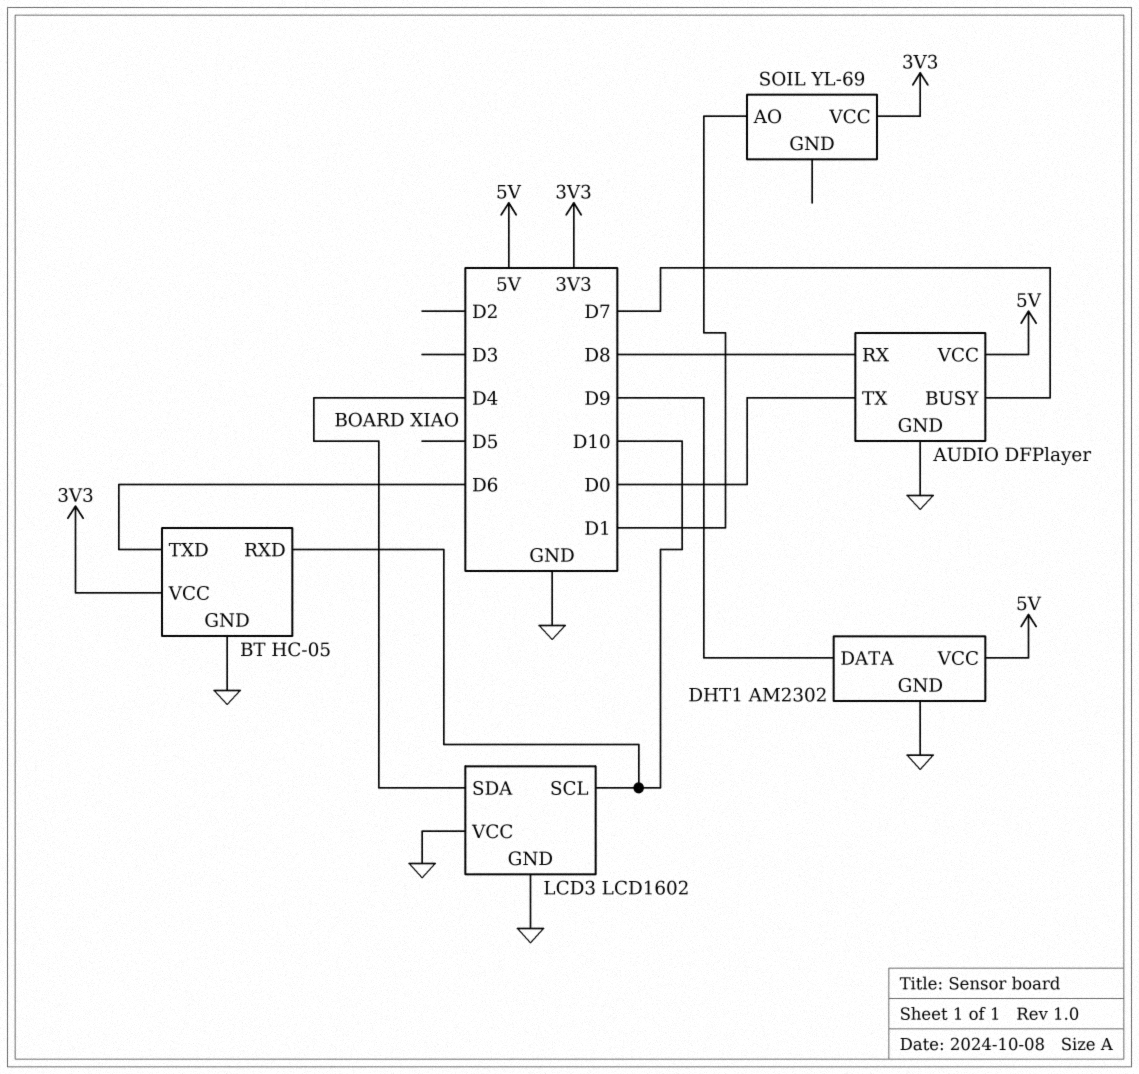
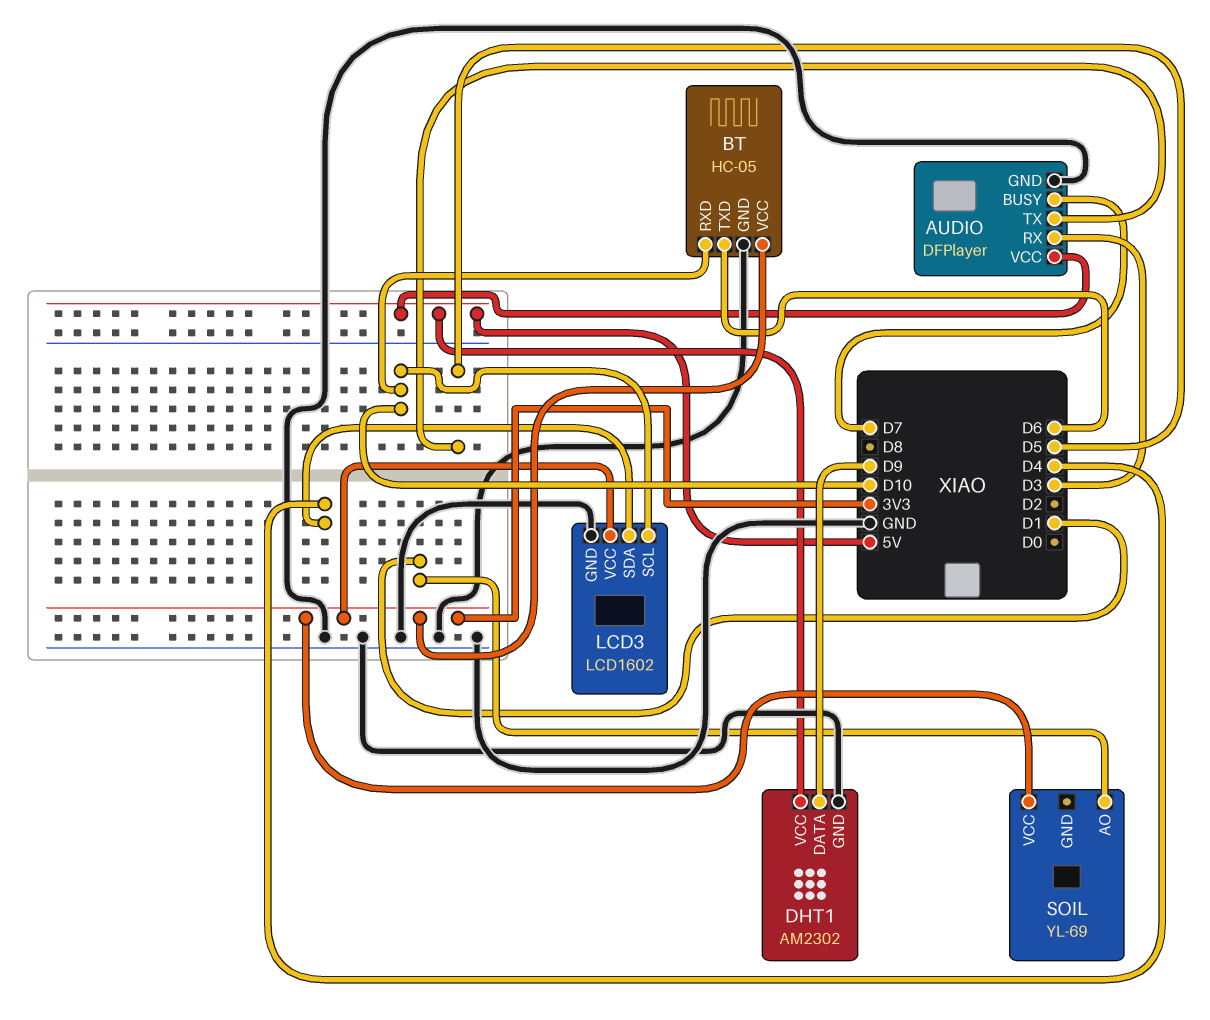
AUDIO pin RX: D8 -> D3
AUDIO pin TX: D0 -> D5
LCD3 pin VCC: GND -> 3V3

